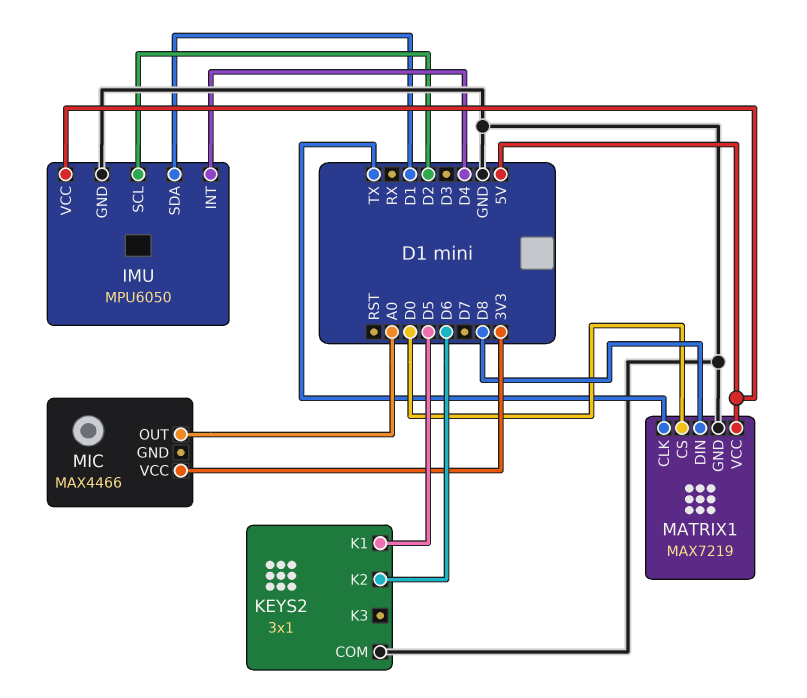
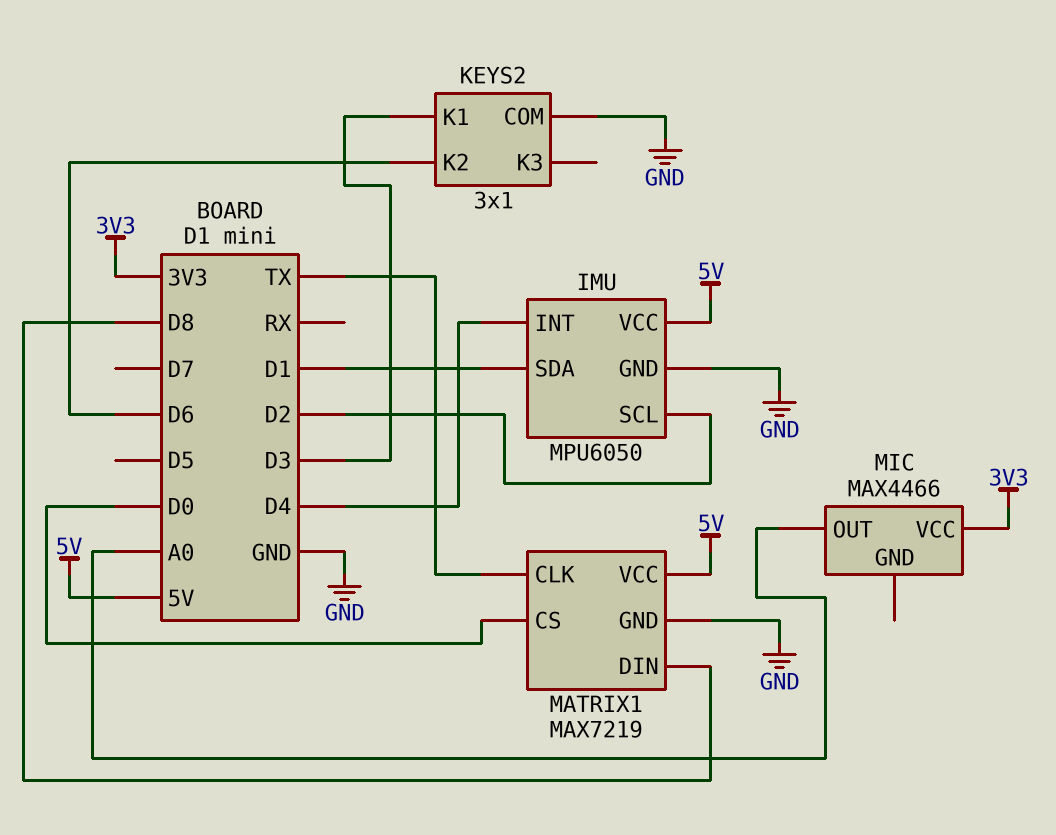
KEYS2 pin K1: D5 -> D3

